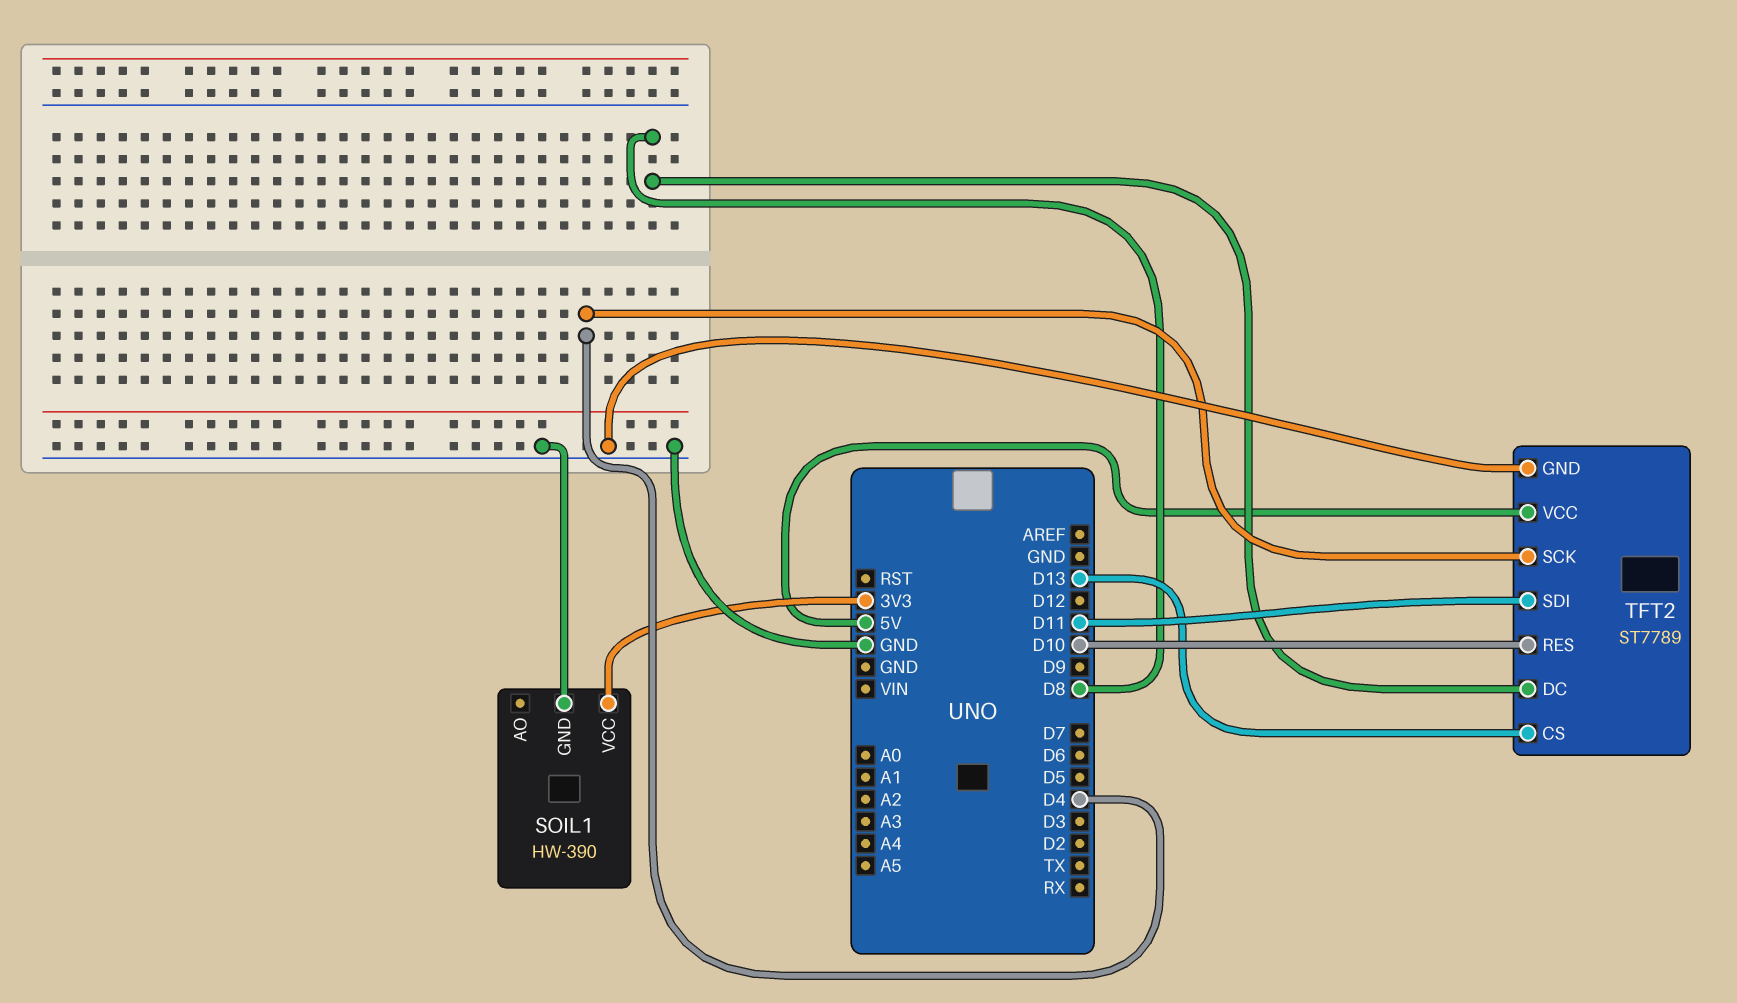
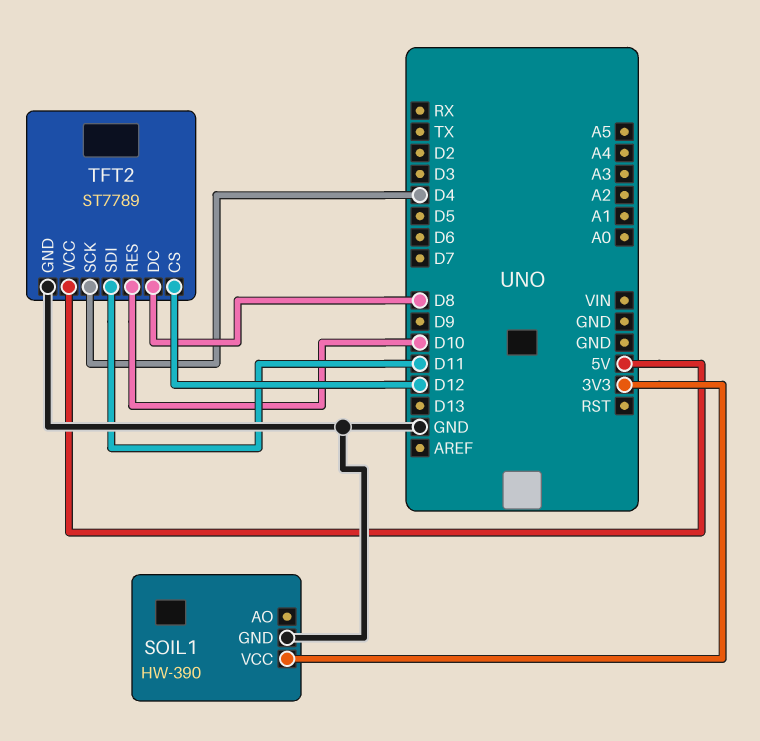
TFT2 pin CS: D13 -> D12

